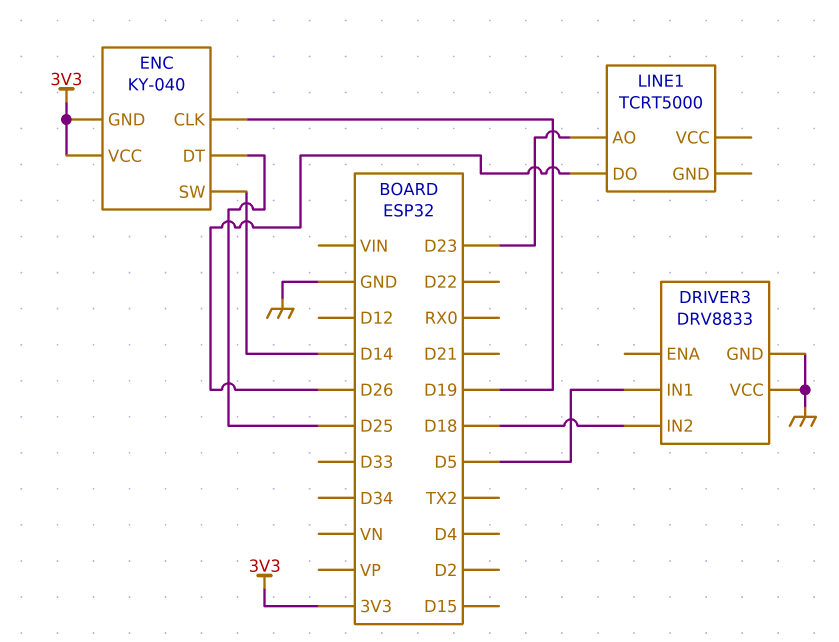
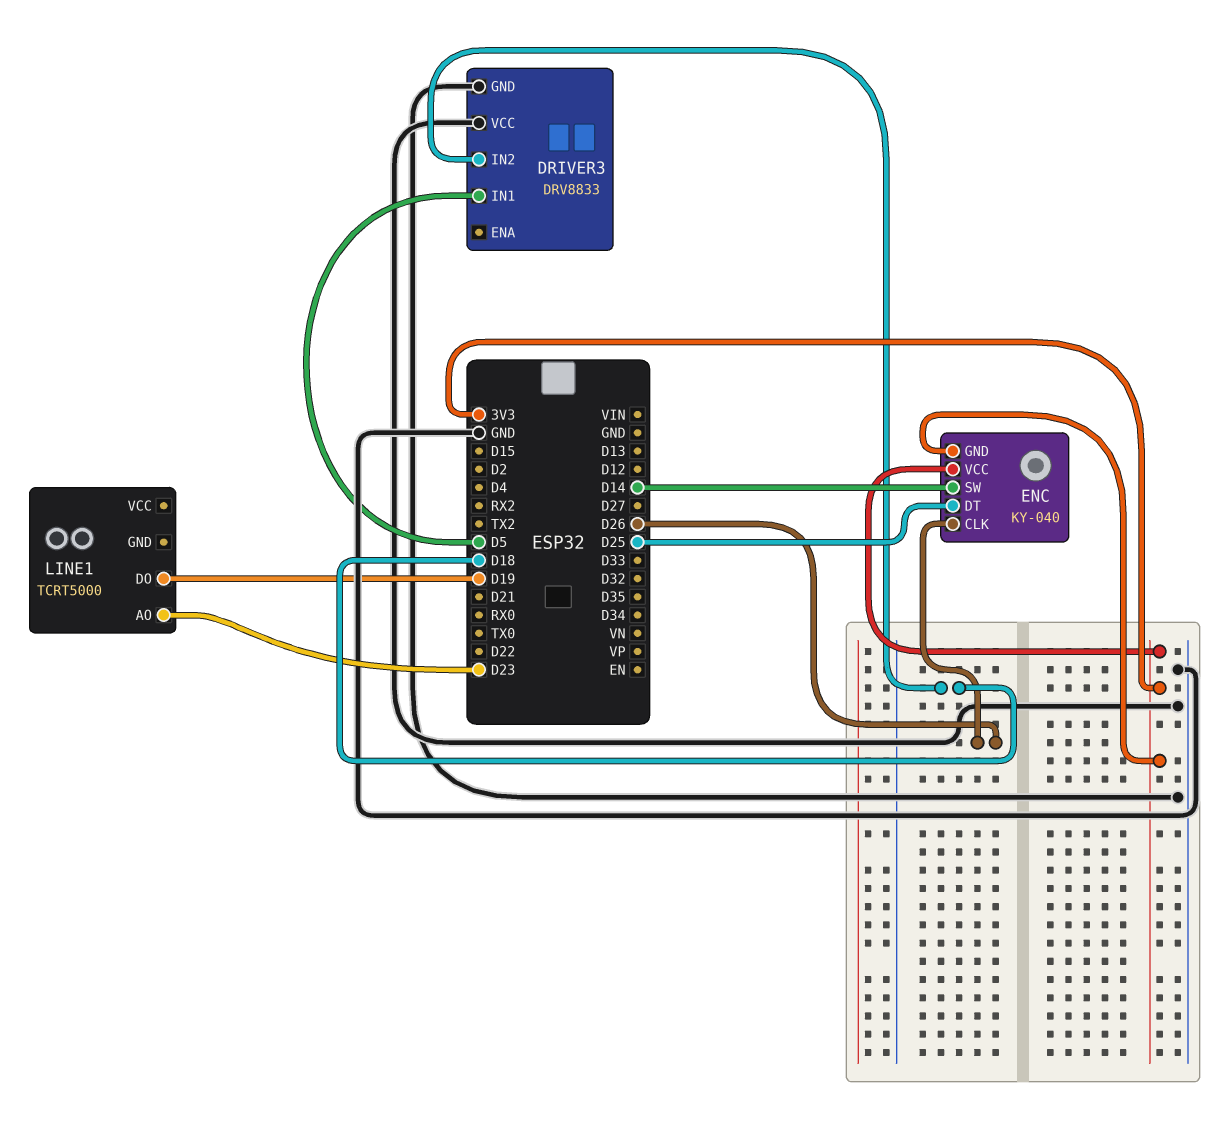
ENC pin CLK: D19 -> D26
LINE1 pin DO: D26 -> D19

